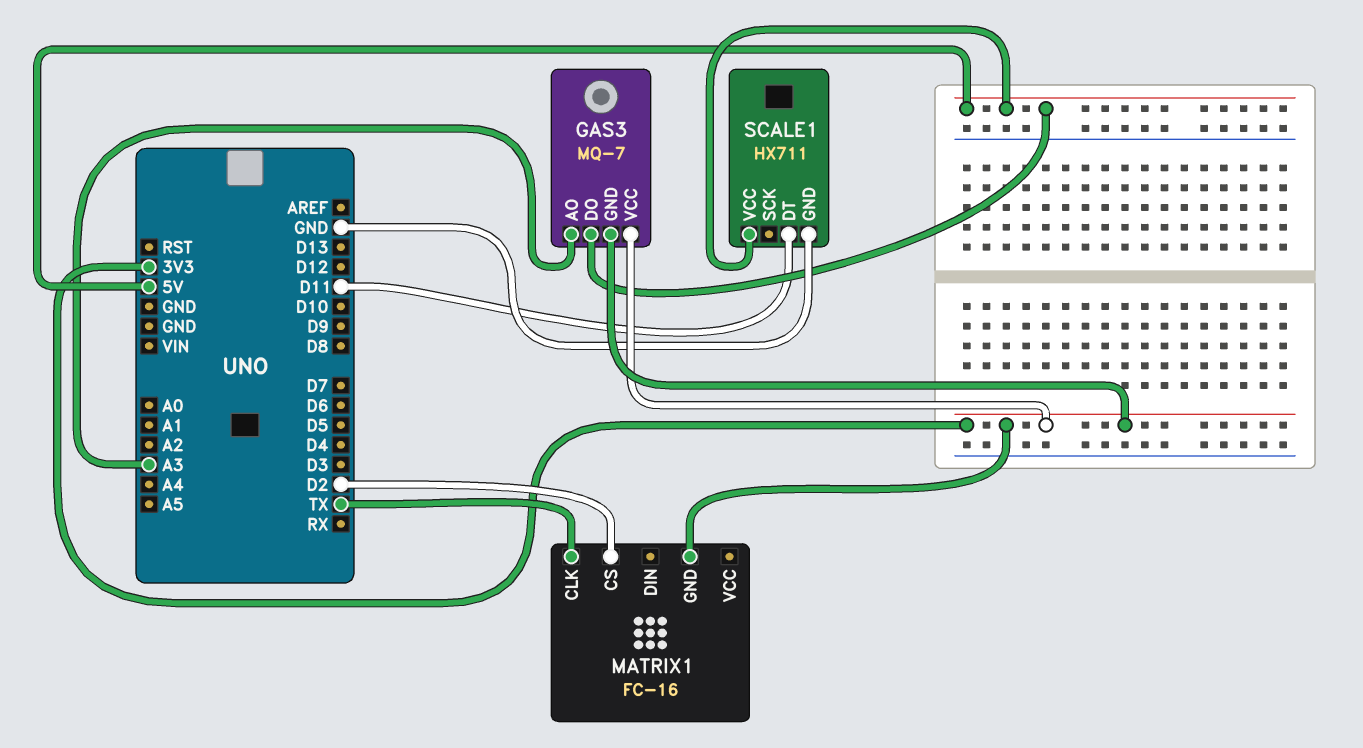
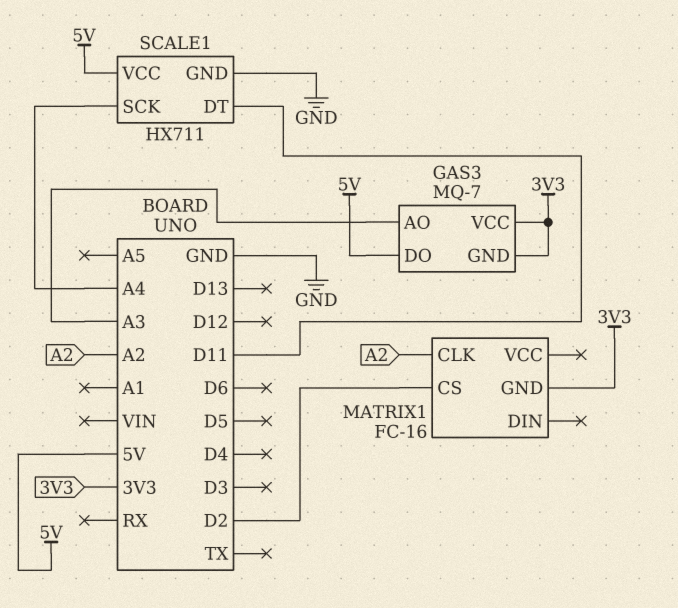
MATRIX1 pin CLK: TX -> A2
SCALE1 pin SCK: none -> A4

